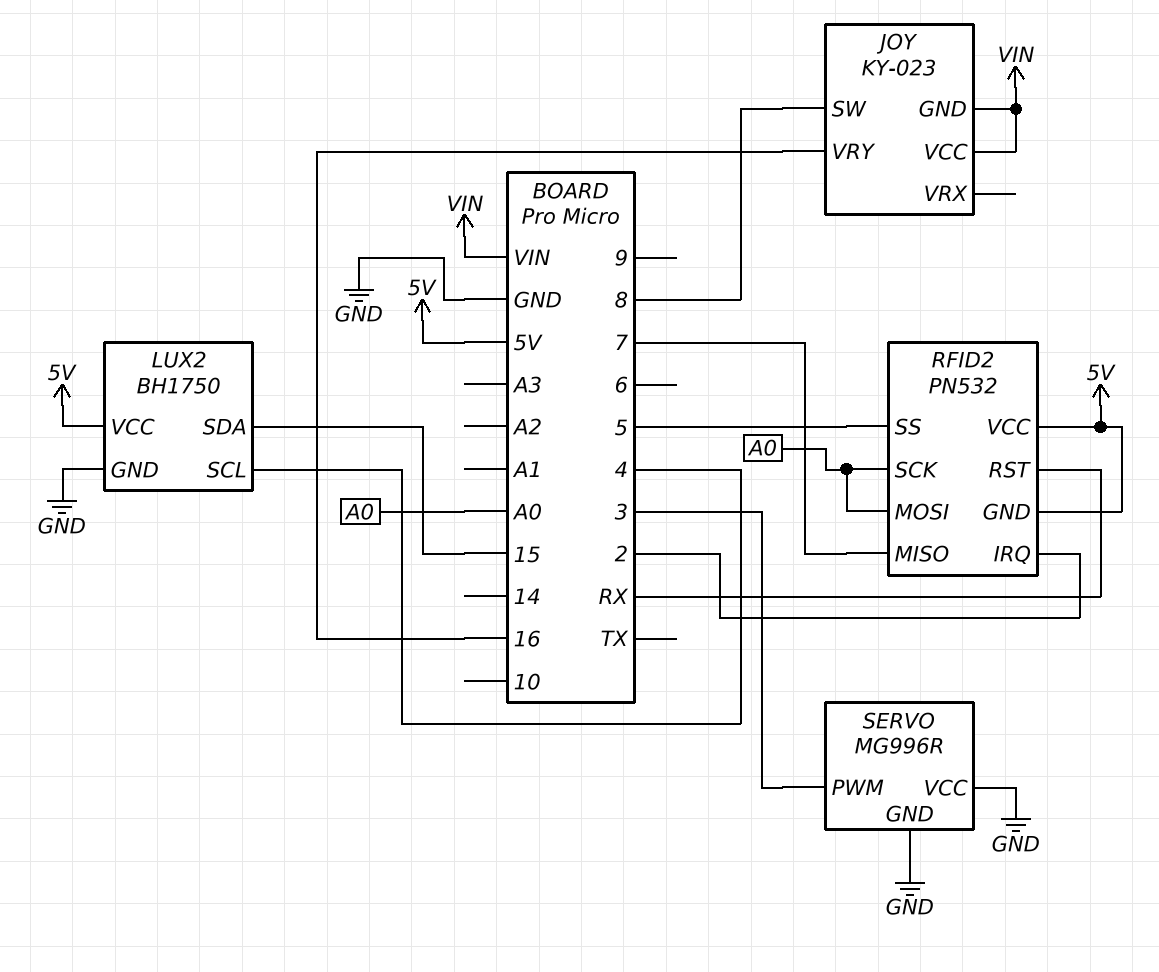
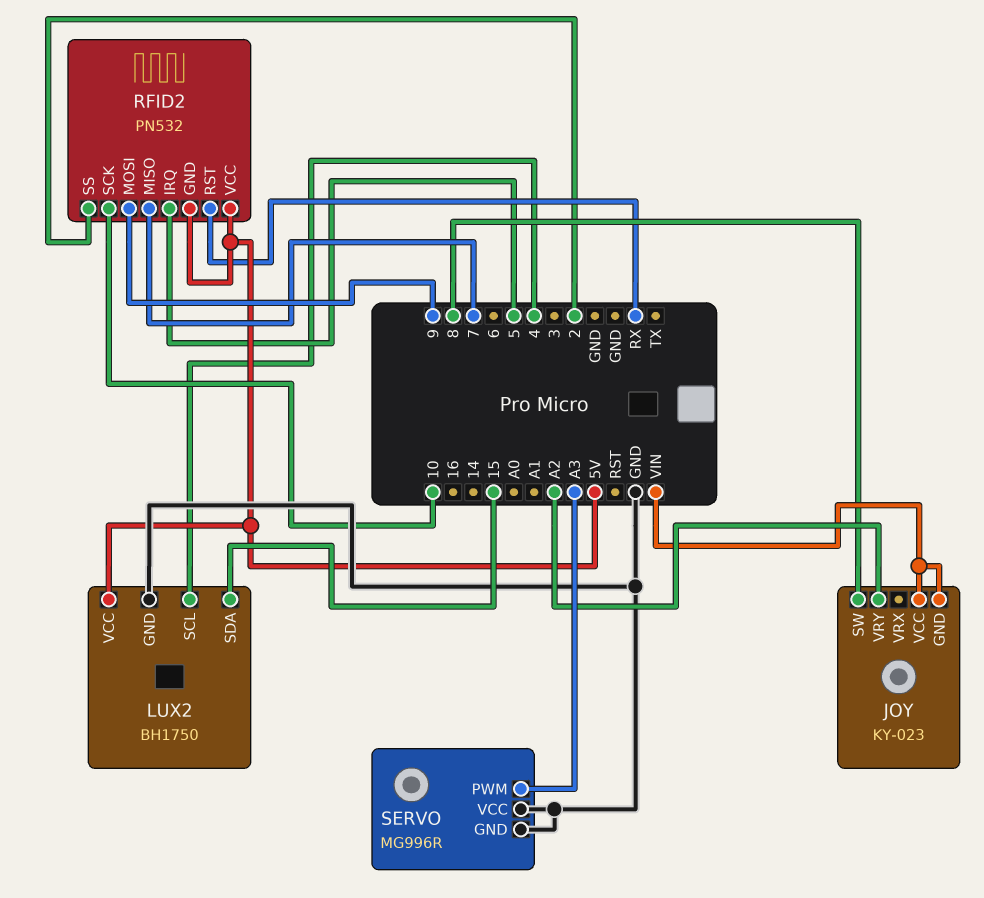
JOY pin VRY: 16 -> A2
RFID2 pin IRQ: 2 -> 5
RFID2 pin MOSI: A0 -> 9
RFID2 pin SCK: A0 -> 10
RFID2 pin SS: 5 -> 2
SERVO pin PWM: 3 -> A3

